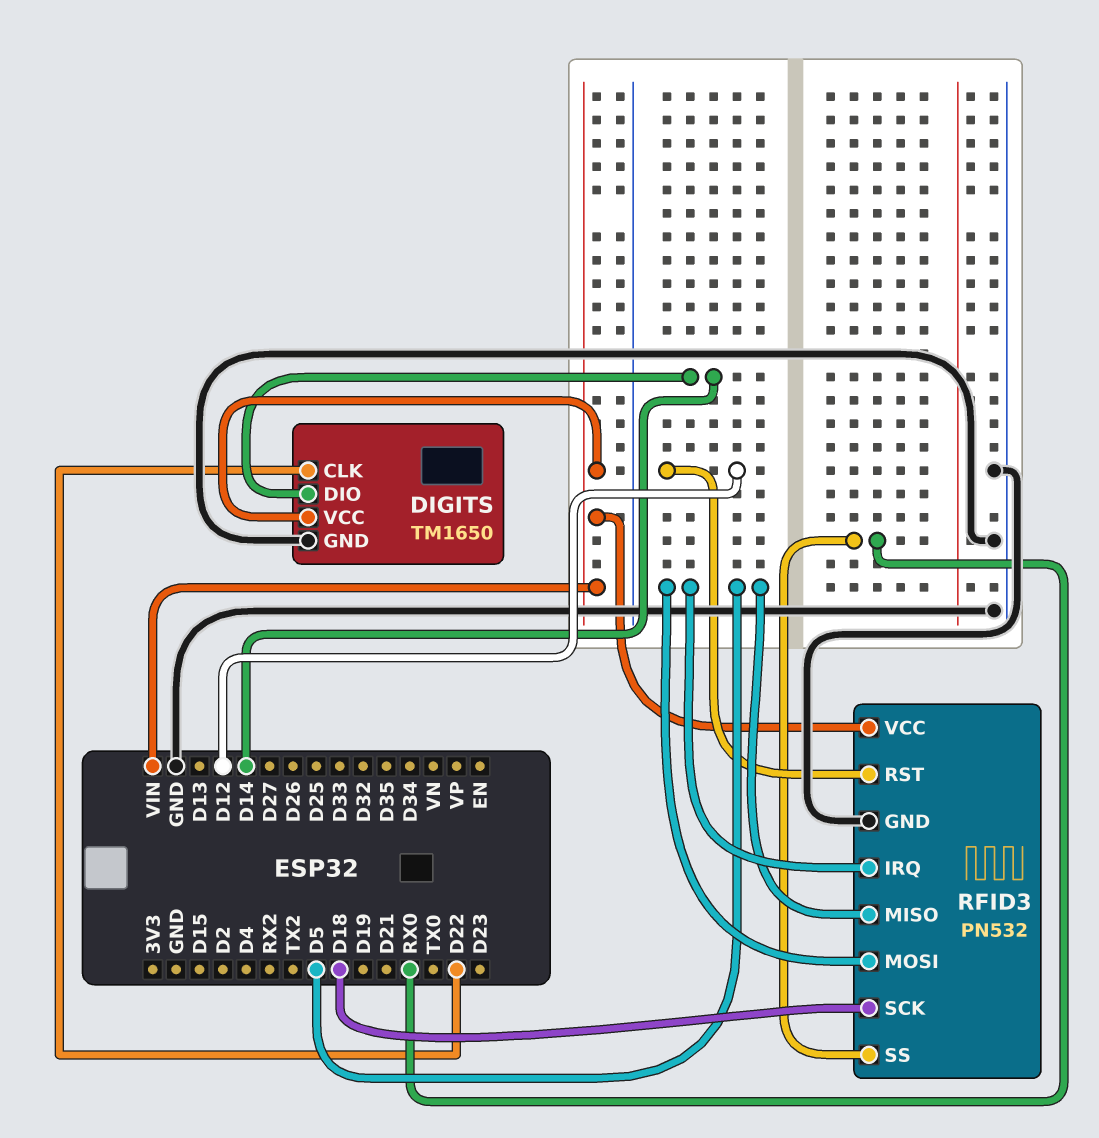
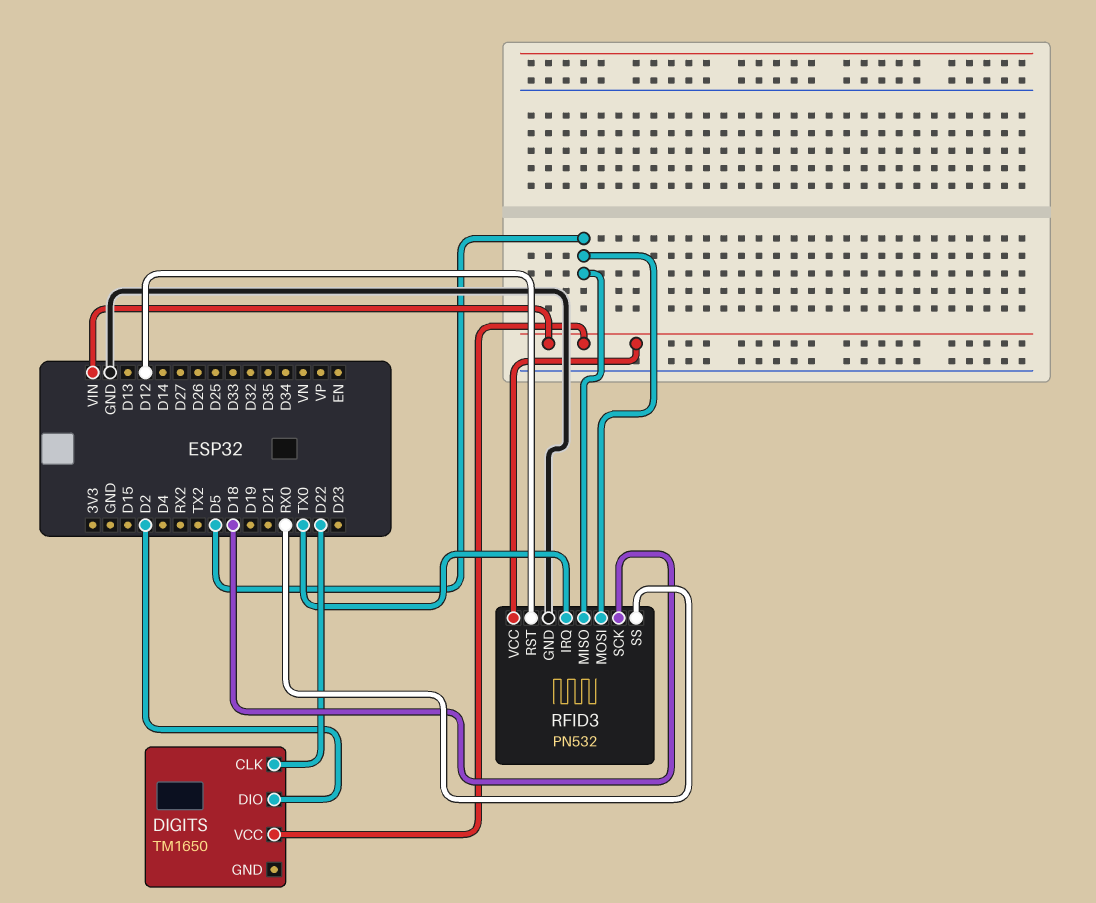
DIGITS pin DIO: D14 -> D2
DIGITS pin GND: GND -> none
RFID3 pin IRQ: D5 -> TX0

